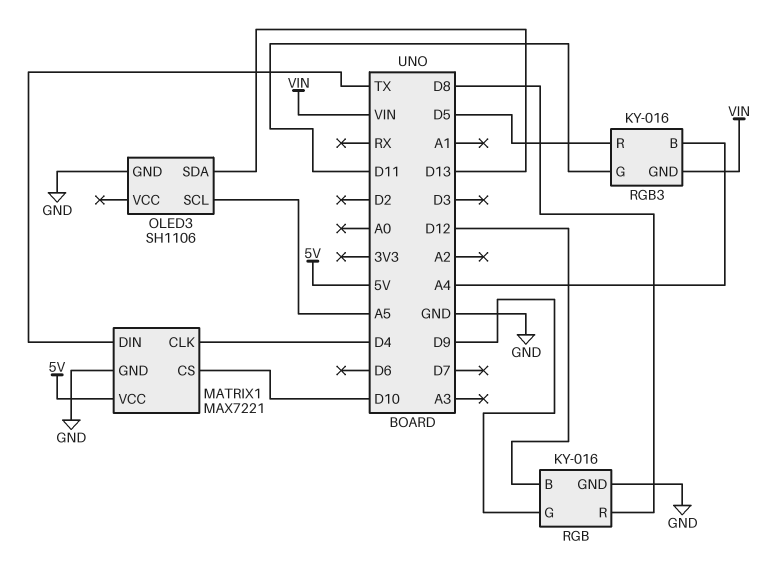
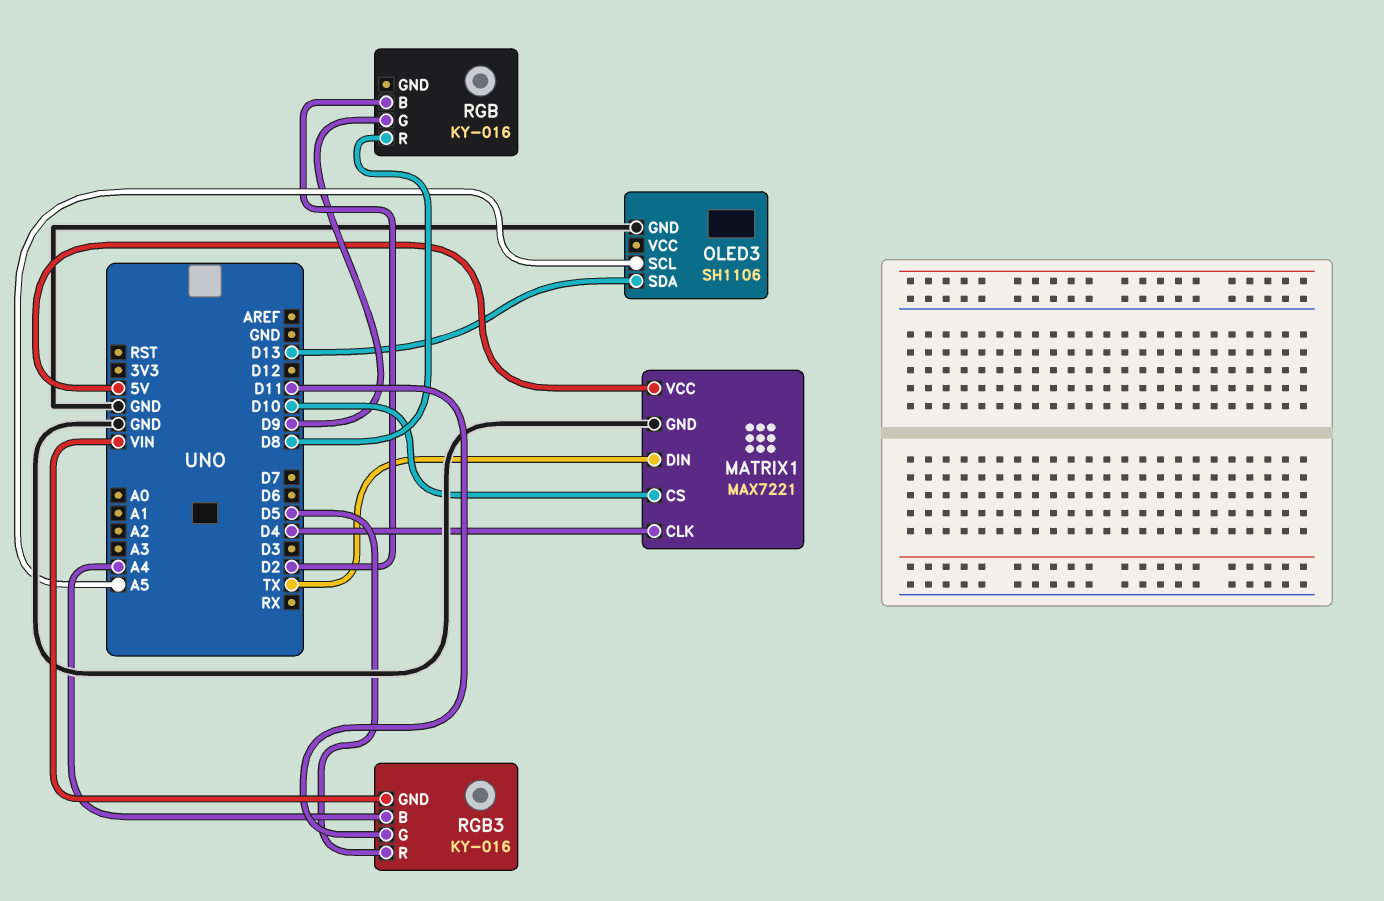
RGB pin B: D12 -> D2
RGB pin GND: GND -> none

